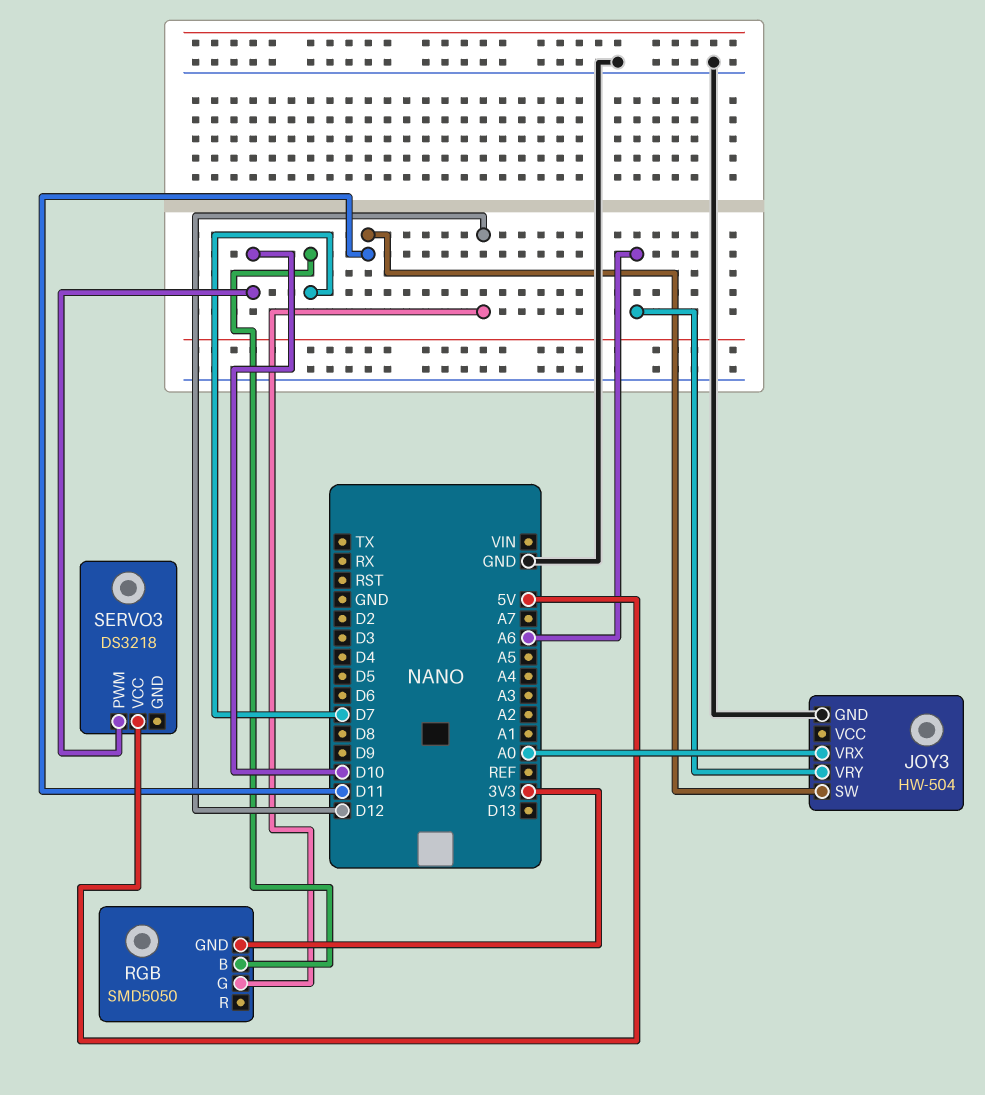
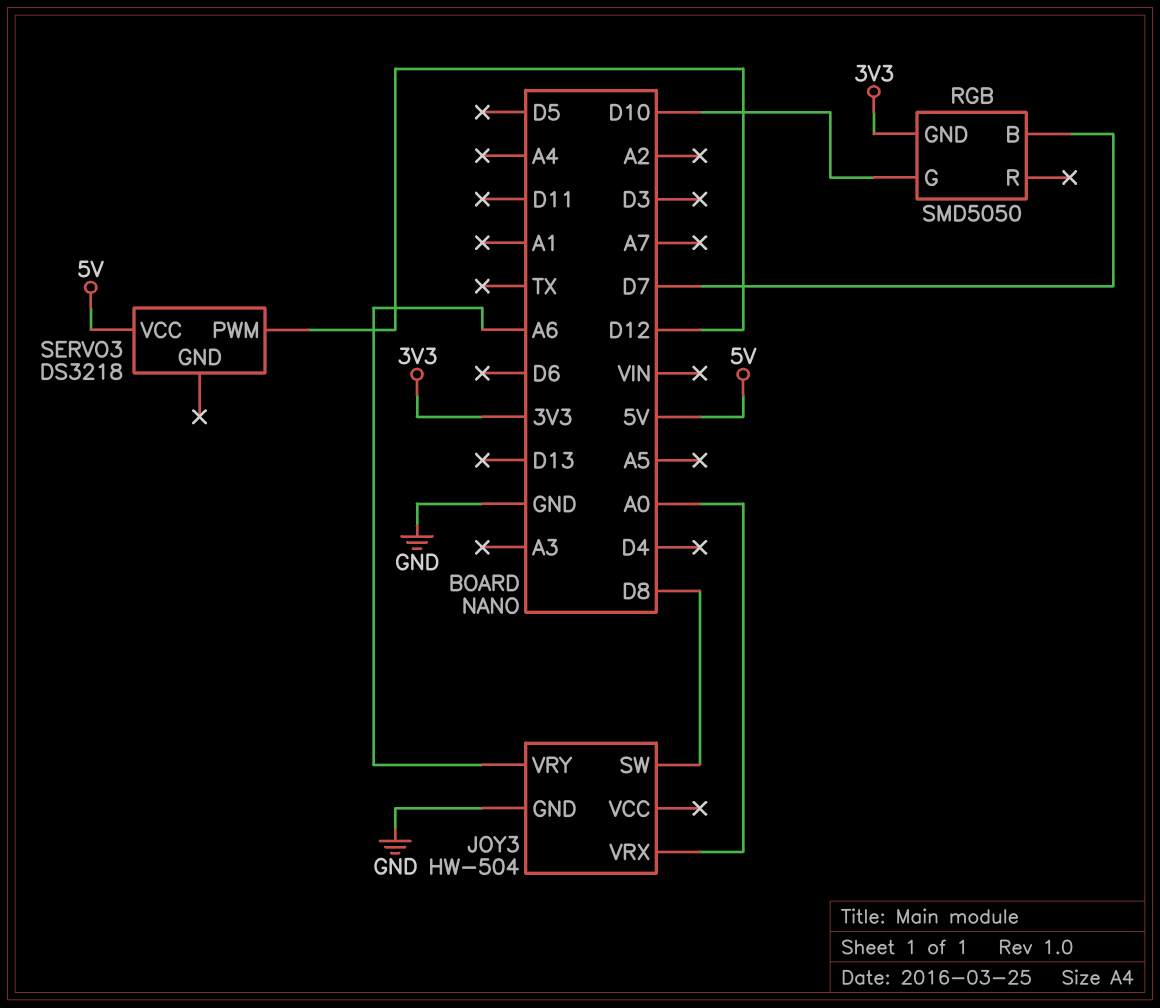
JOY3 pin SW: D11 -> D8
RGB pin G: D12 -> D10
SERVO3 pin PWM: D10 -> D12

